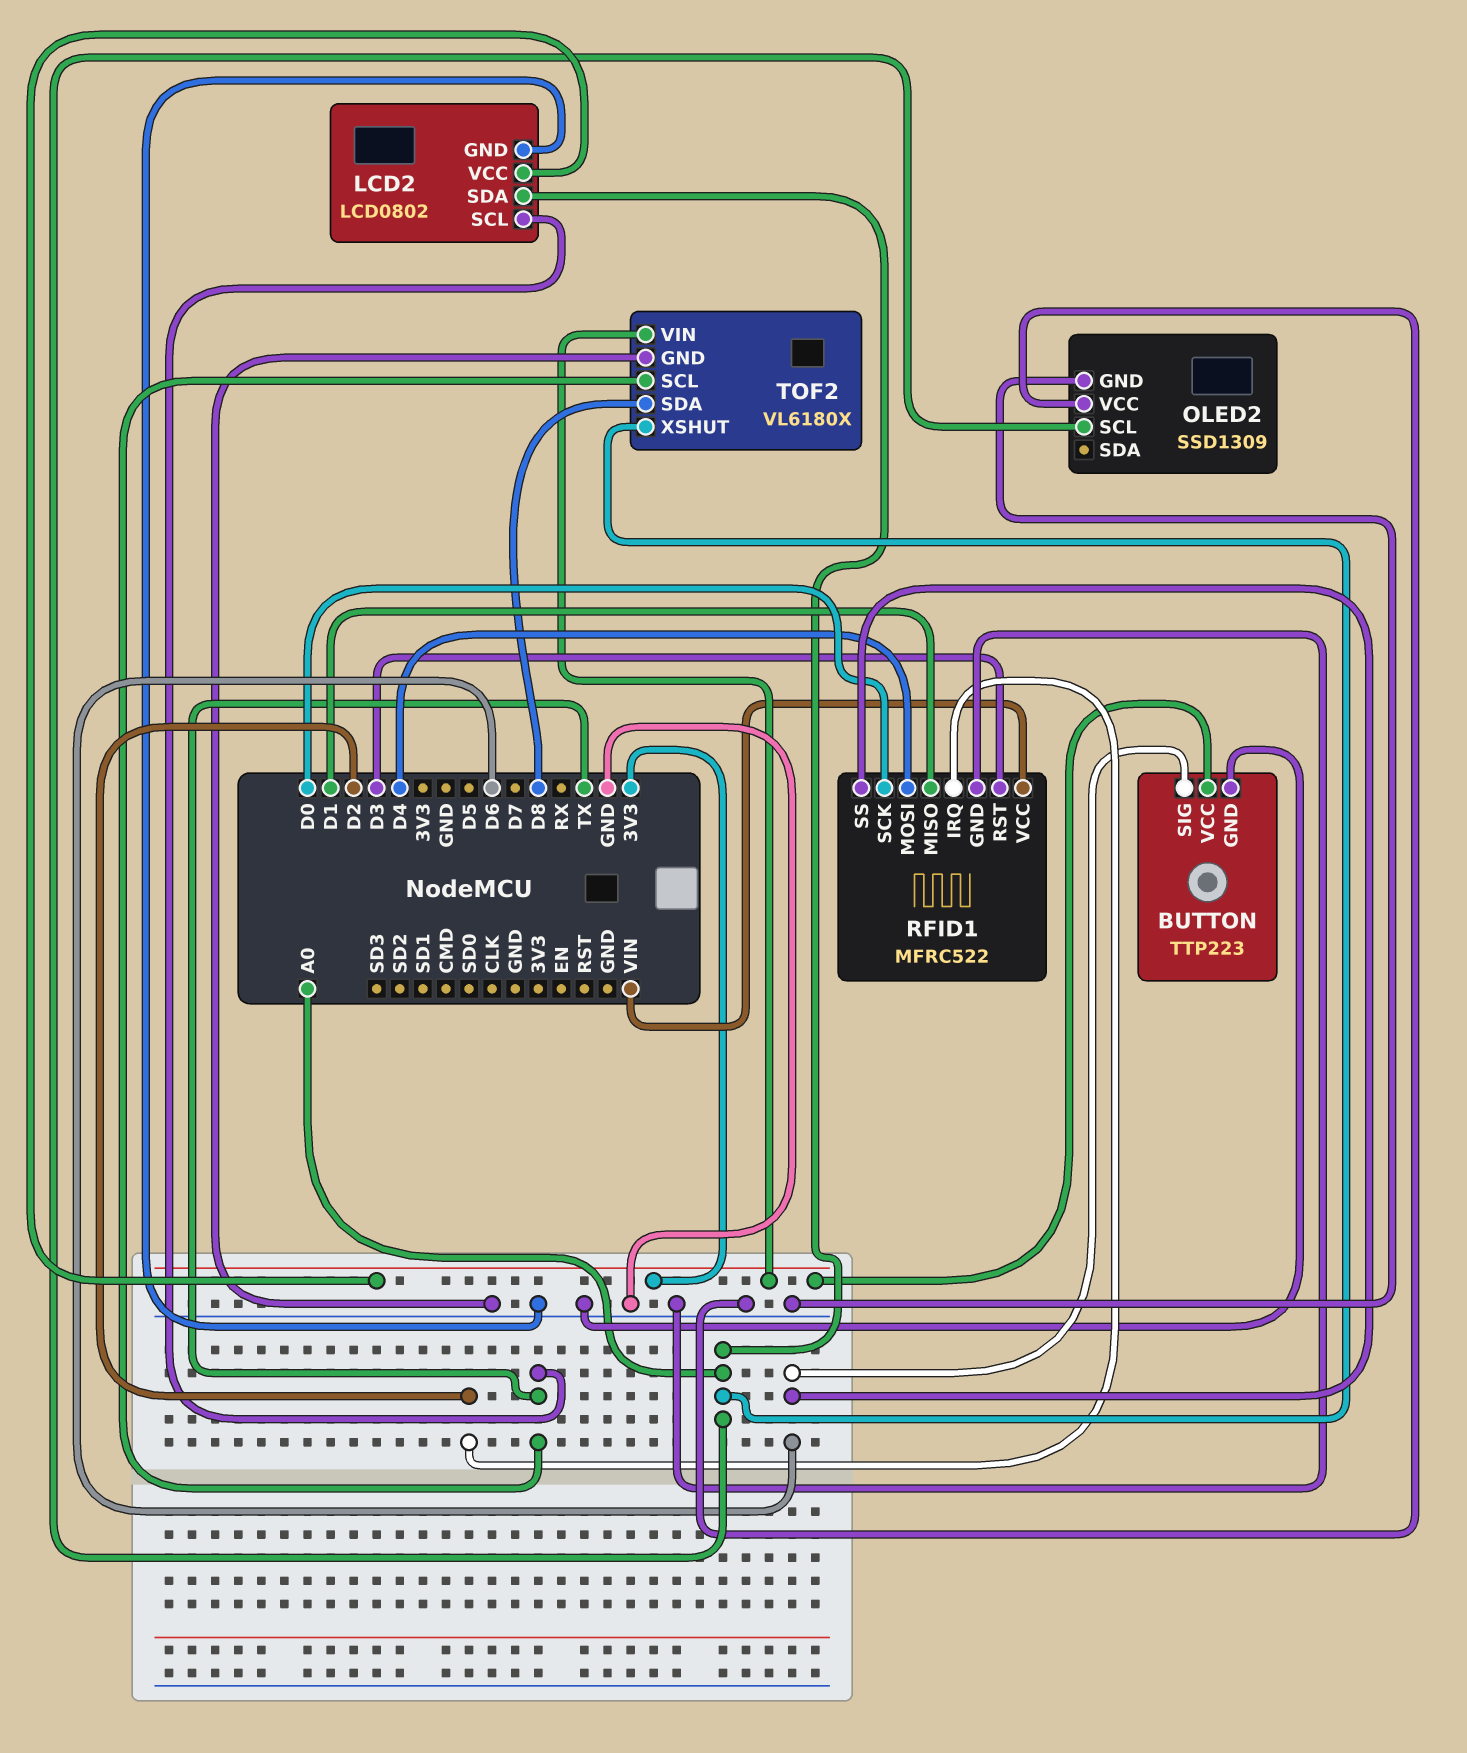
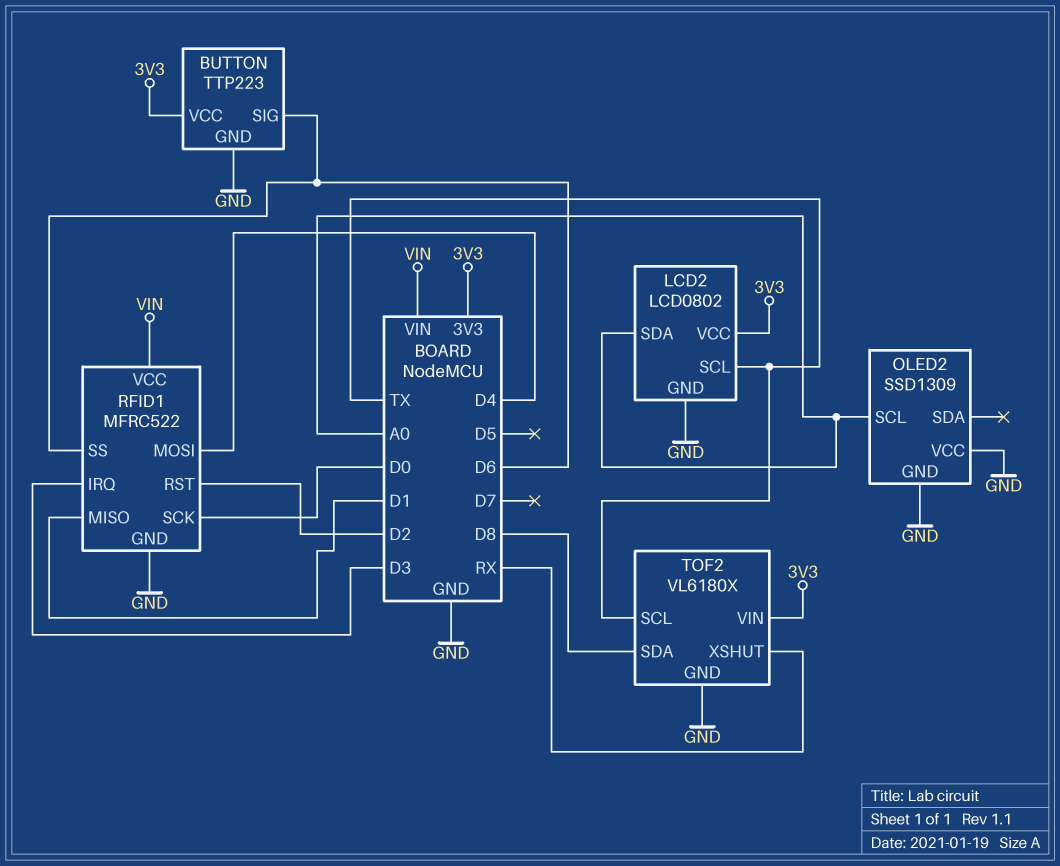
RFID1 pin IRQ: D2 -> D3
RFID1 pin RST: D3 -> D2
TOF2 pin XSHUT: A0 -> RX

